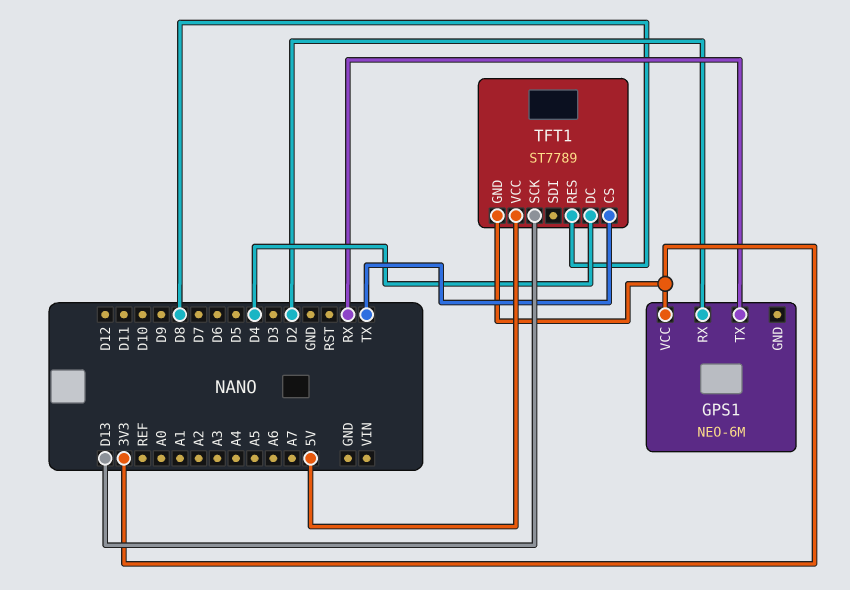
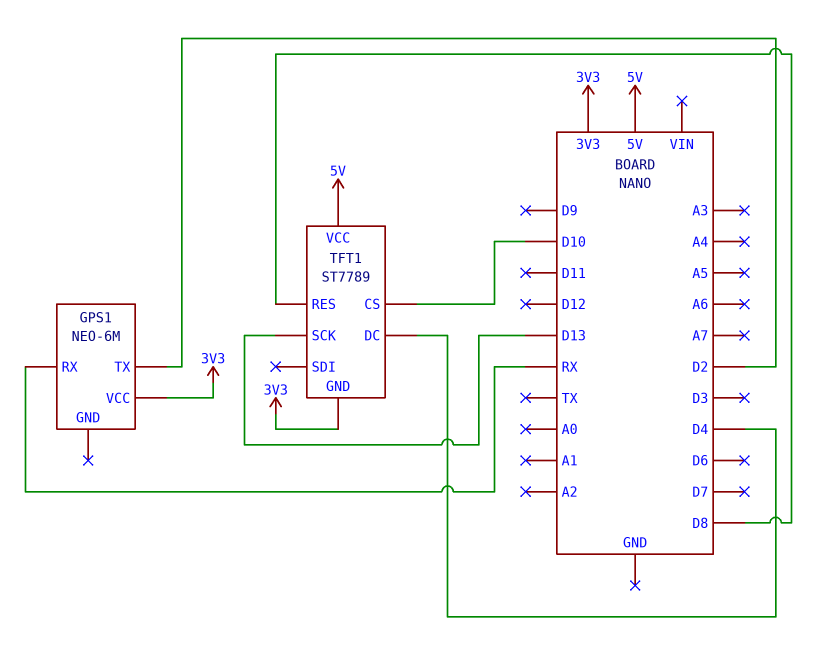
GPS1 pin RX: D2 -> RX
GPS1 pin TX: RX -> D2
TFT1 pin CS: TX -> D10

